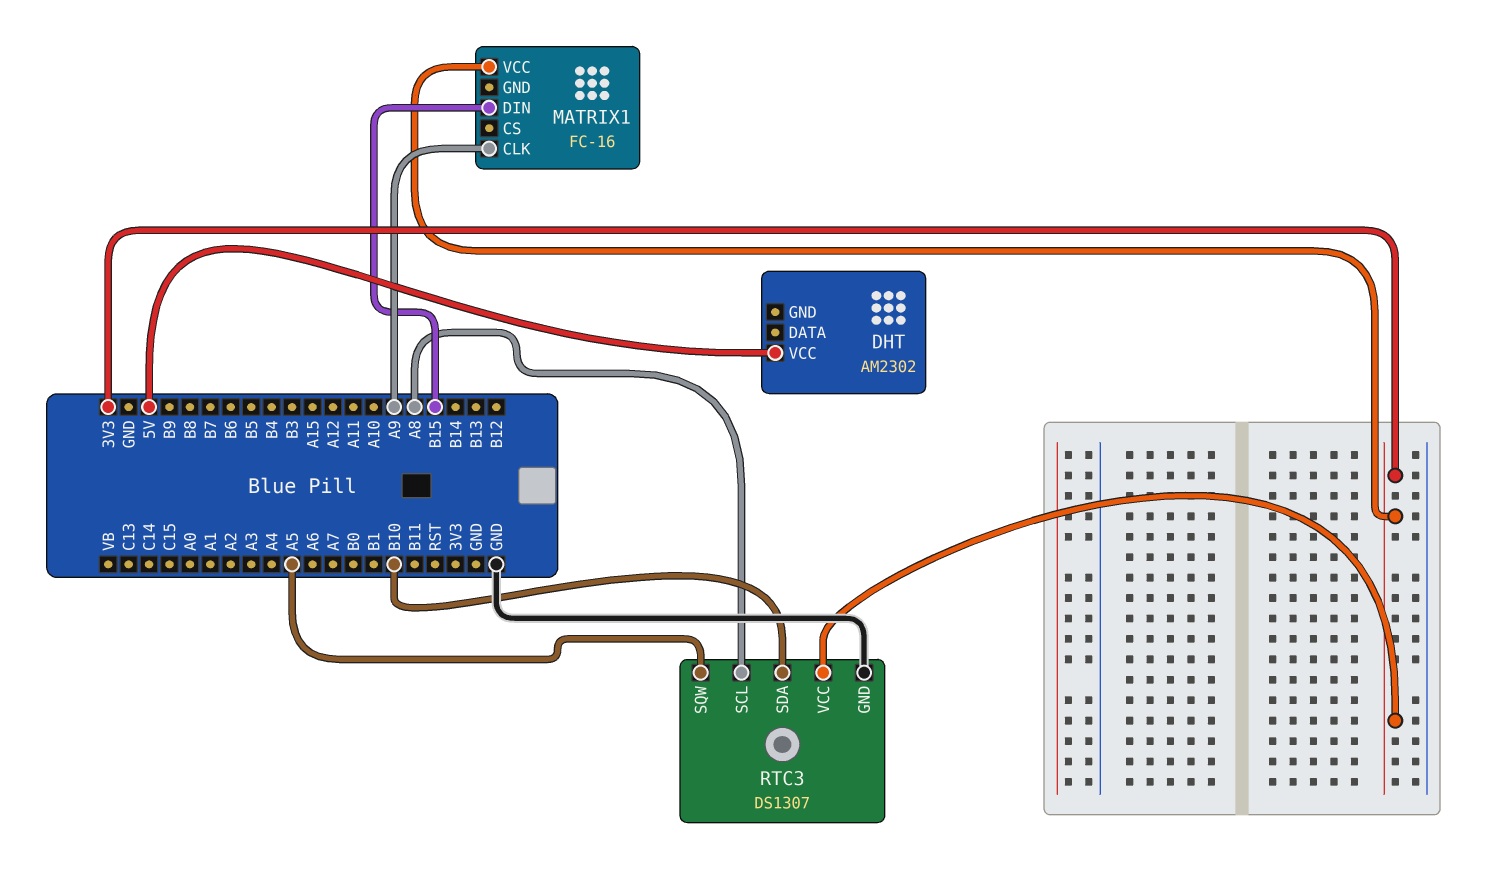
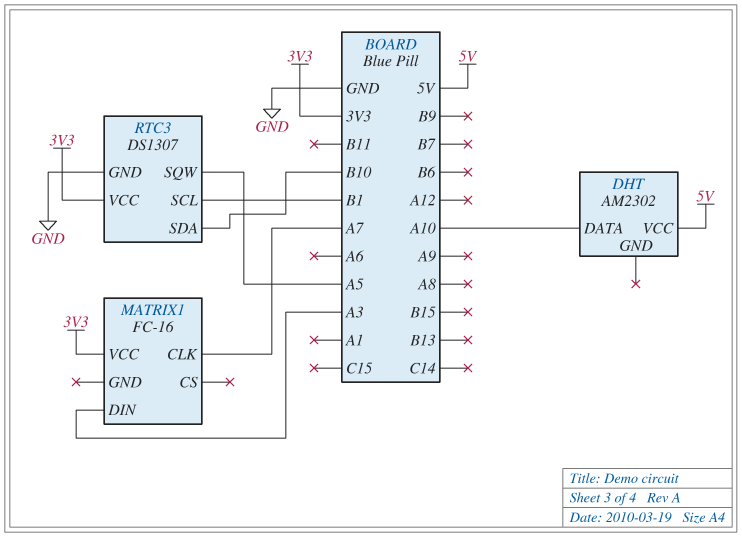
DHT pin DATA: none -> A10
MATRIX1 pin CLK: A9 -> A7
MATRIX1 pin DIN: B15 -> A3
RTC3 pin SCL: A8 -> B1

